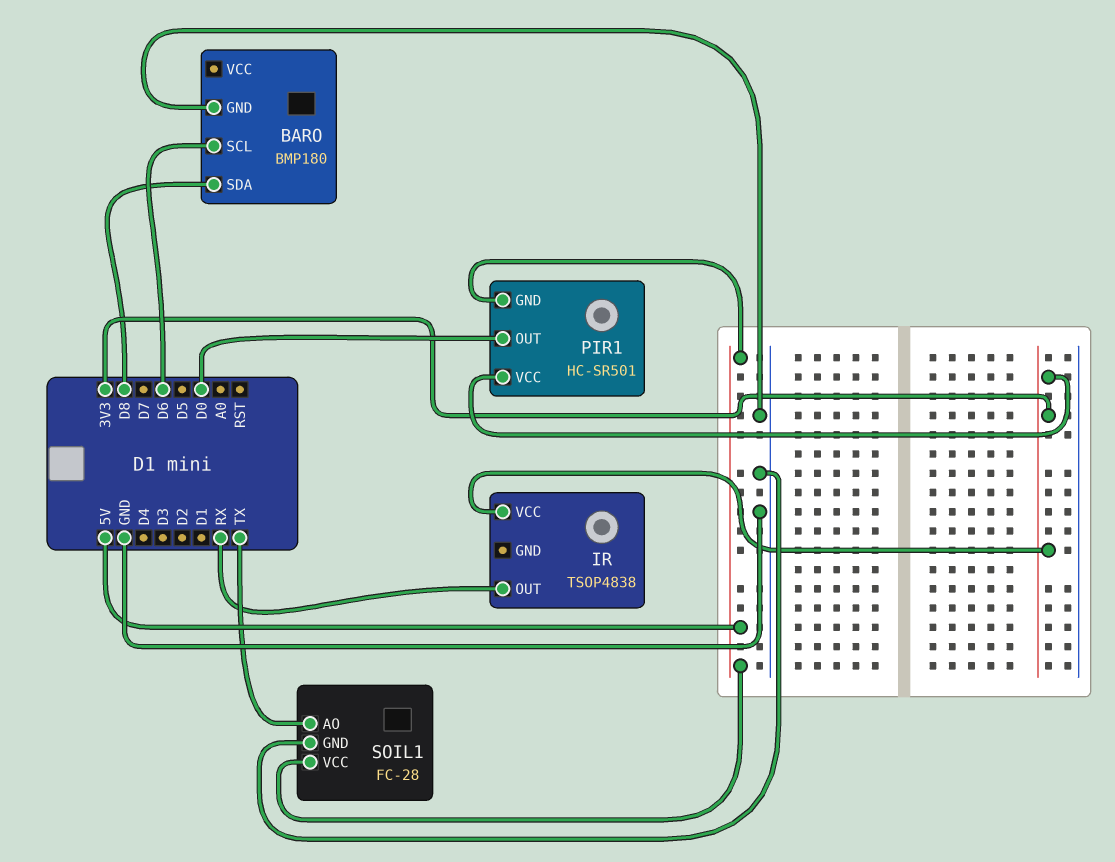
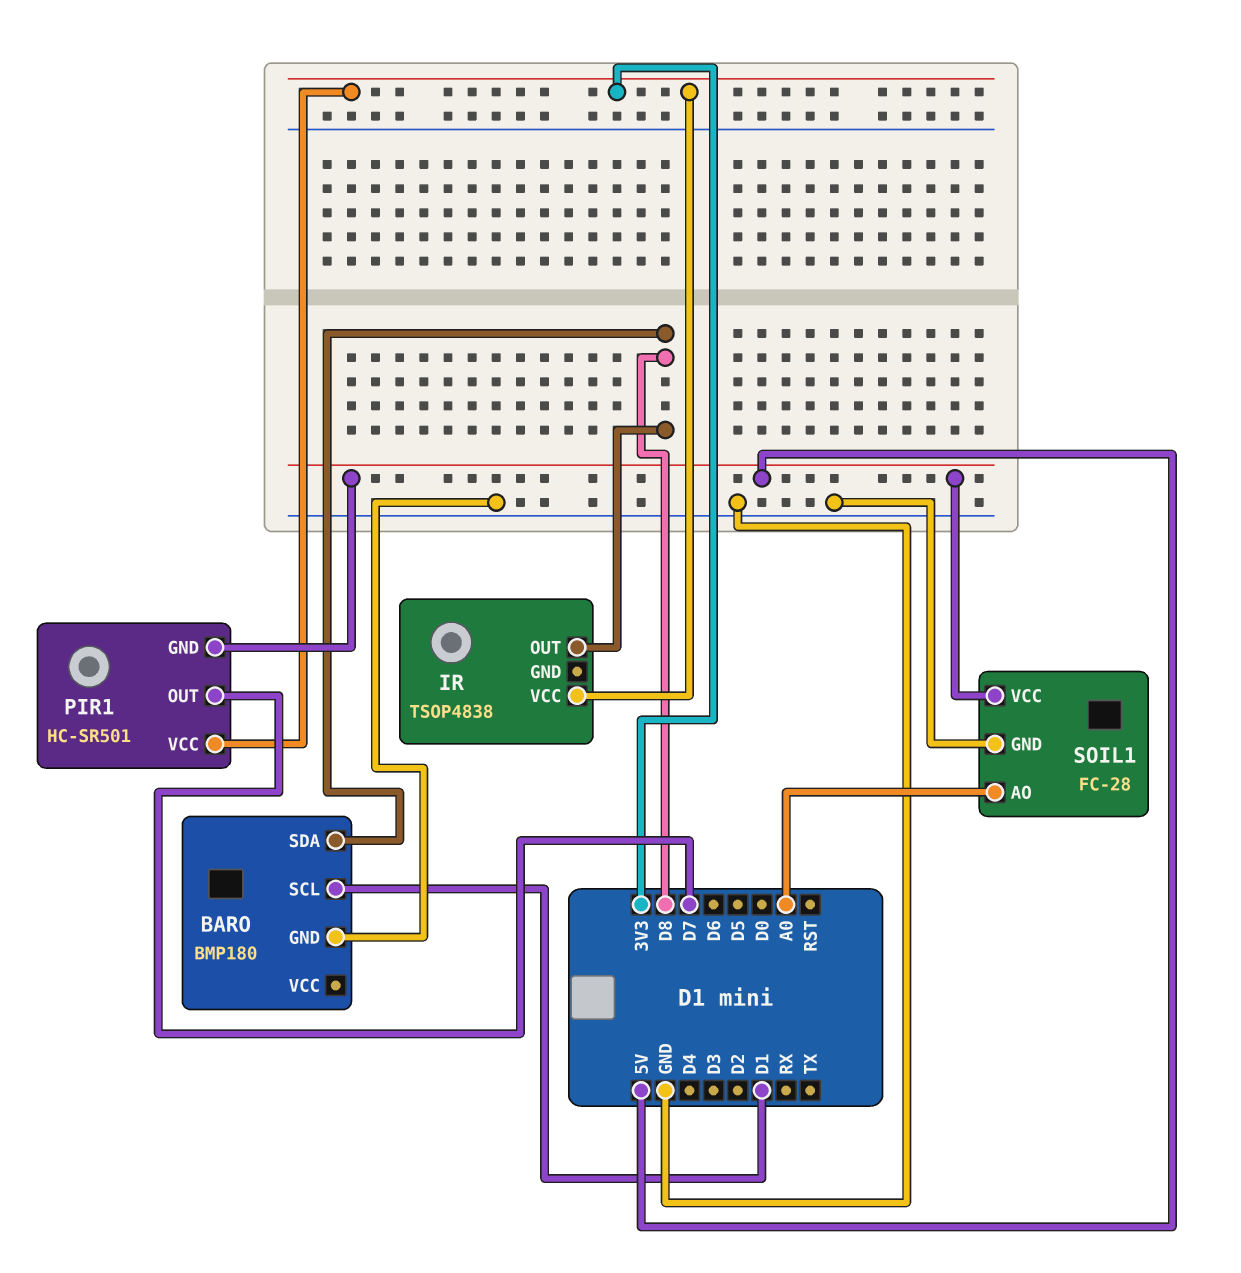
BARO pin SCL: D6 -> D1
IR pin OUT: RX -> D8
PIR1 pin OUT: D0 -> D7
SOIL1 pin AO: TX -> A0

